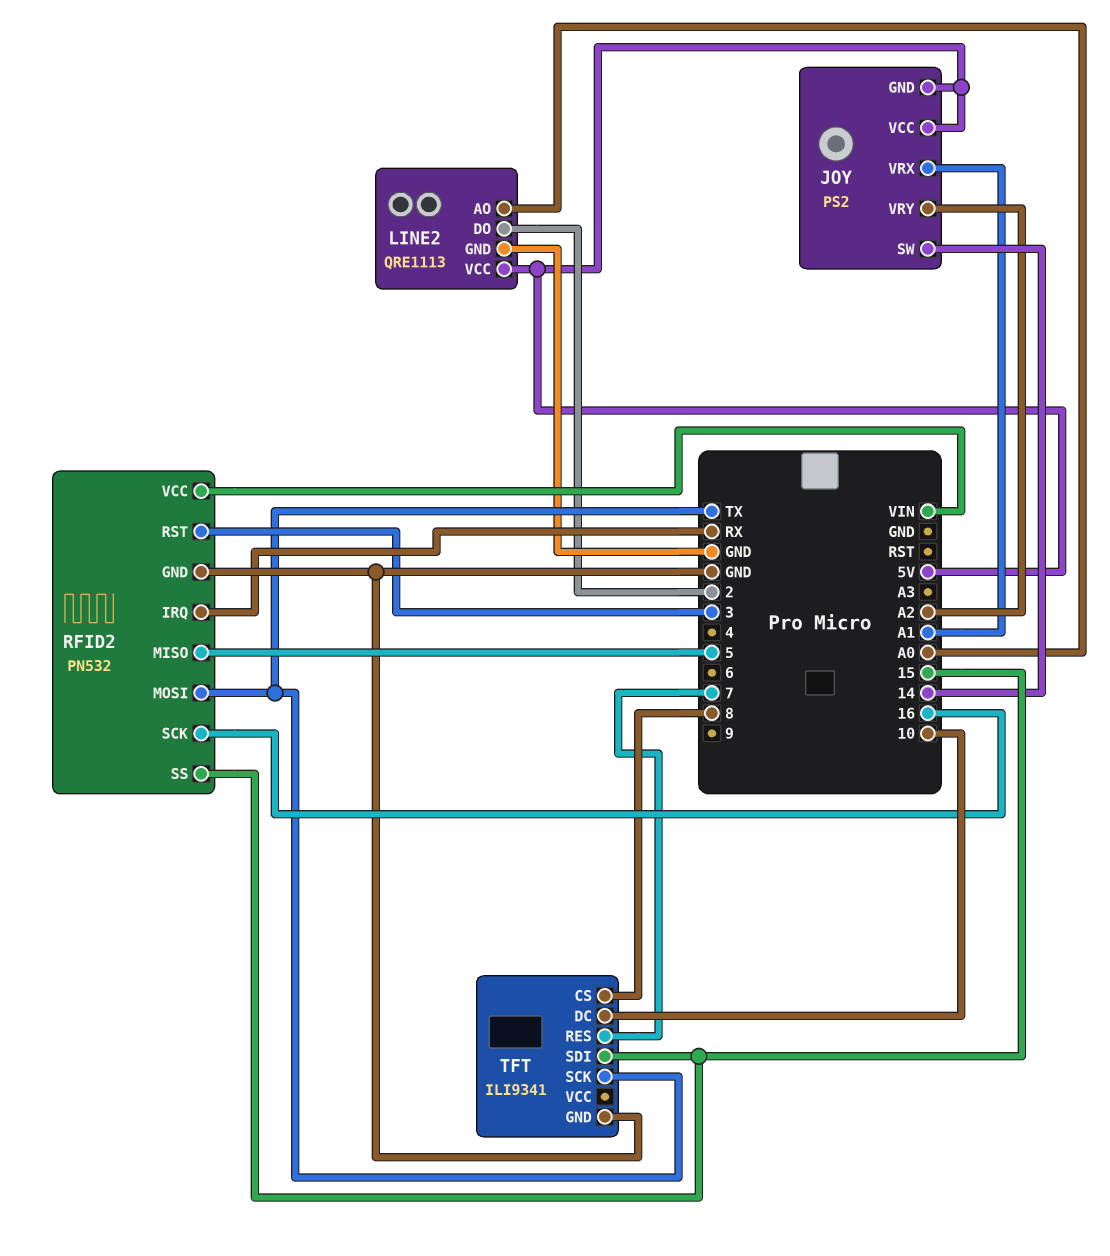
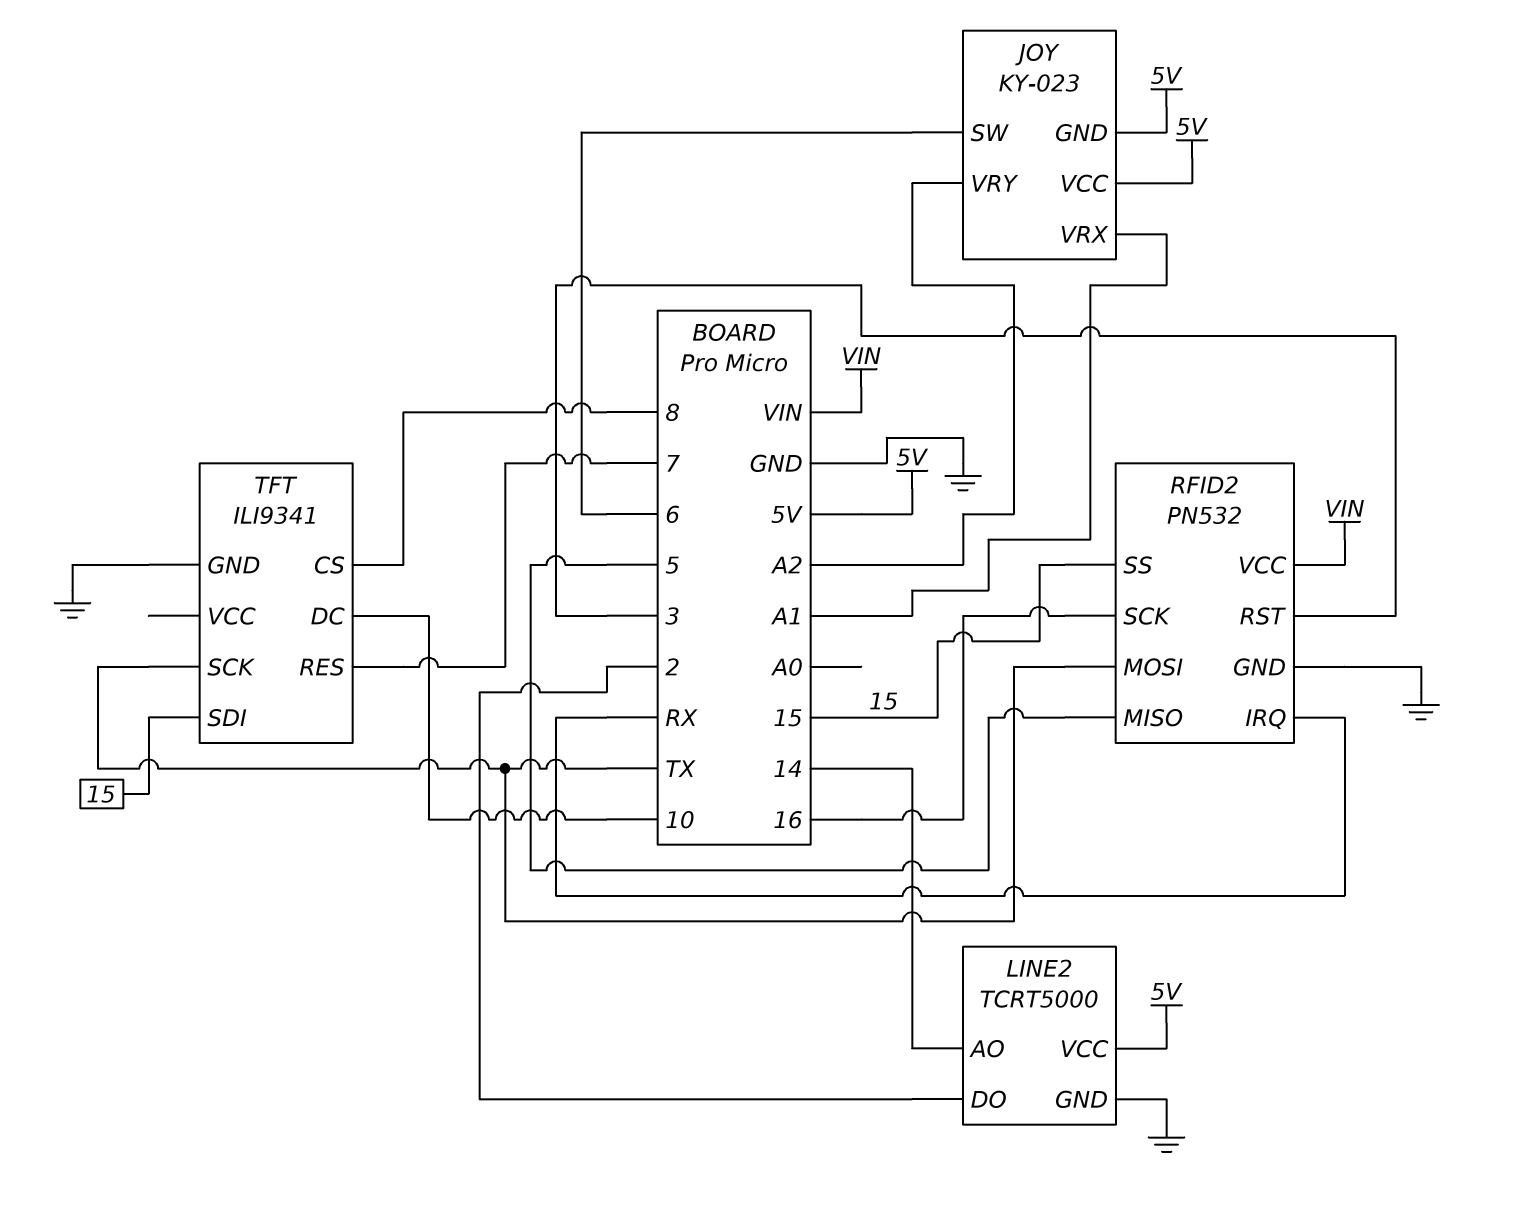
JOY: PS2 -> KY-023
JOY pin SW: 14 -> 6
LINE2: QRE1113 -> TCRT5000
LINE2 pin AO: A0 -> 14

